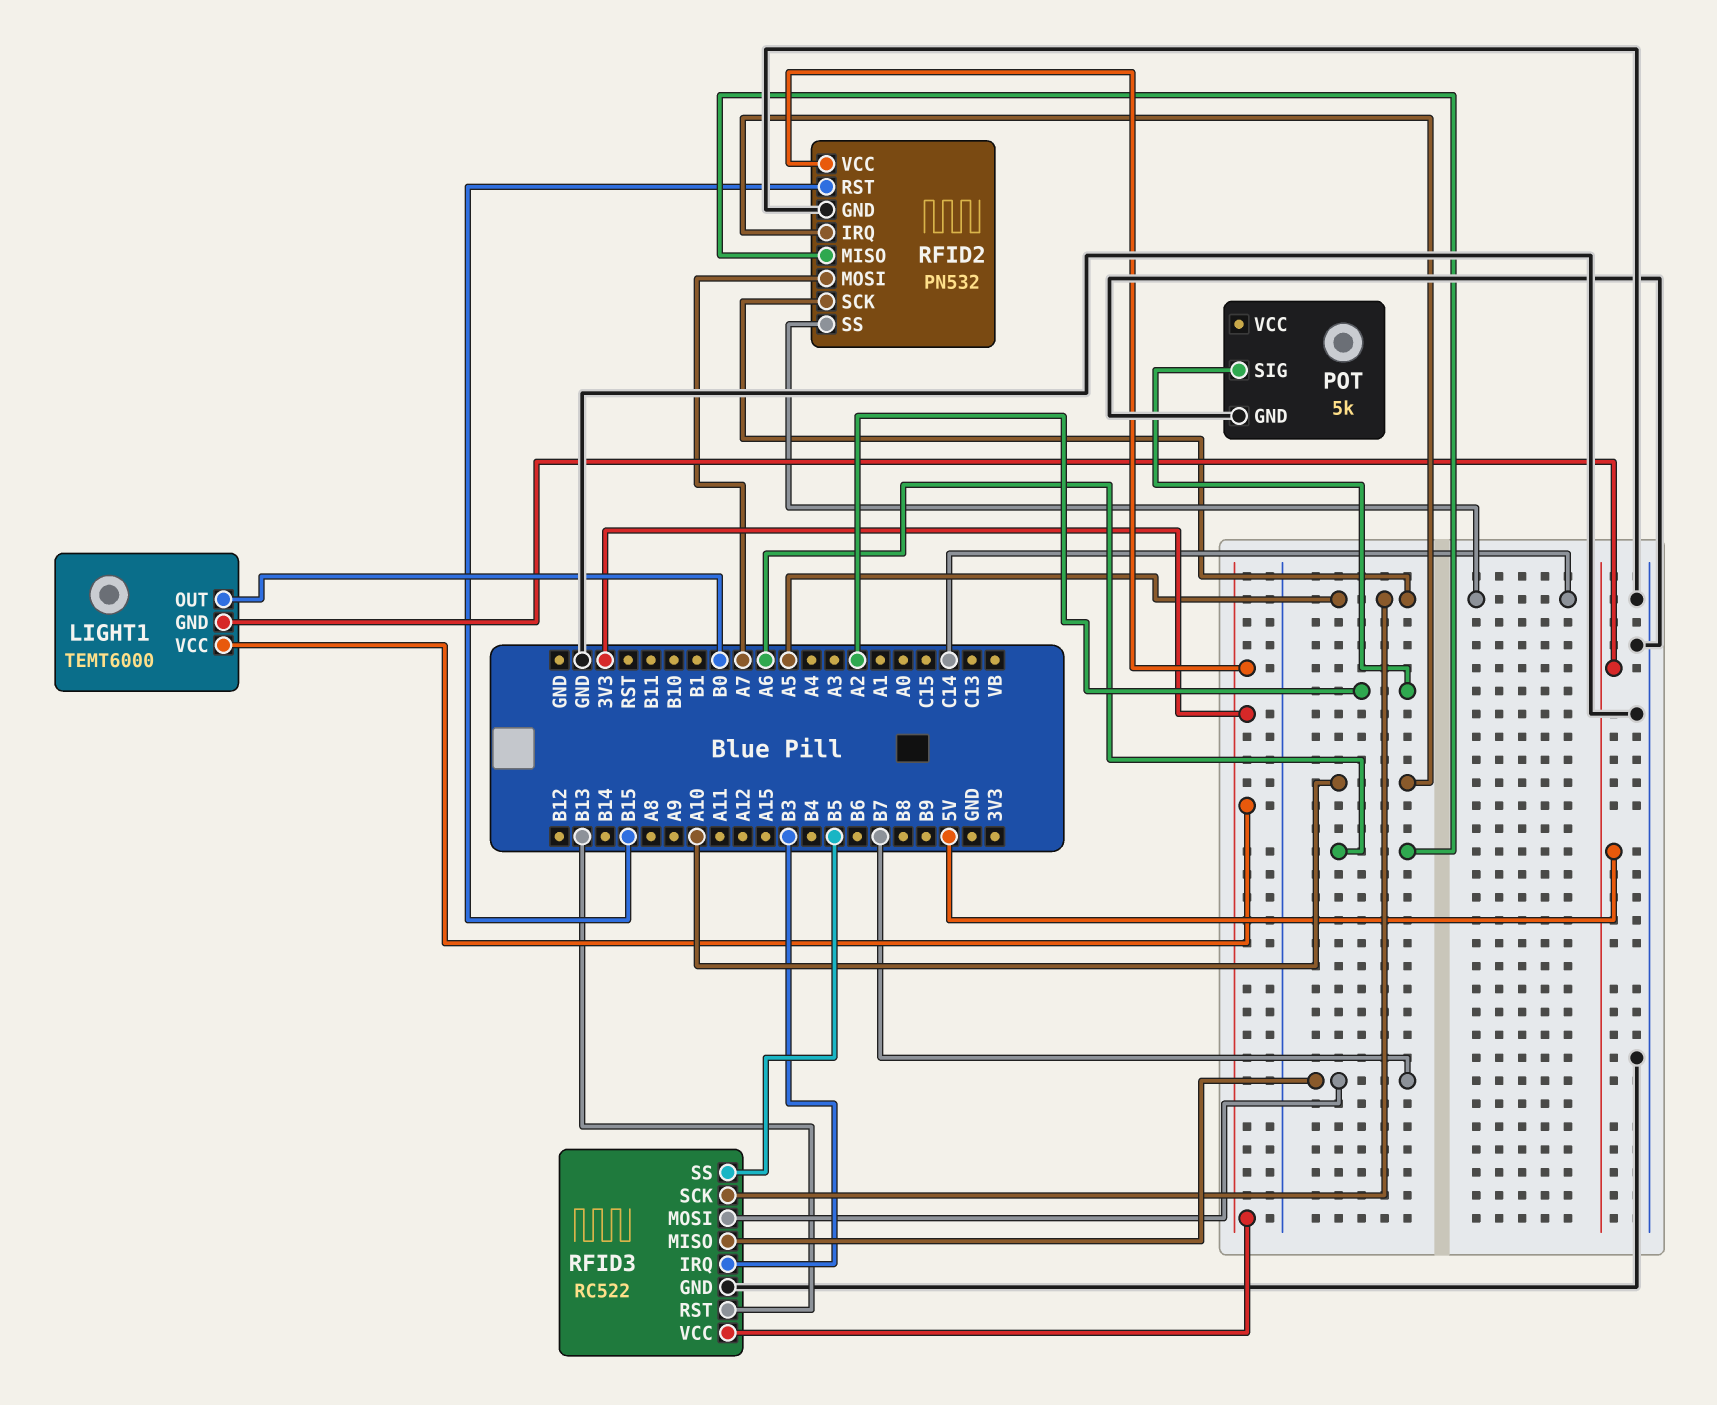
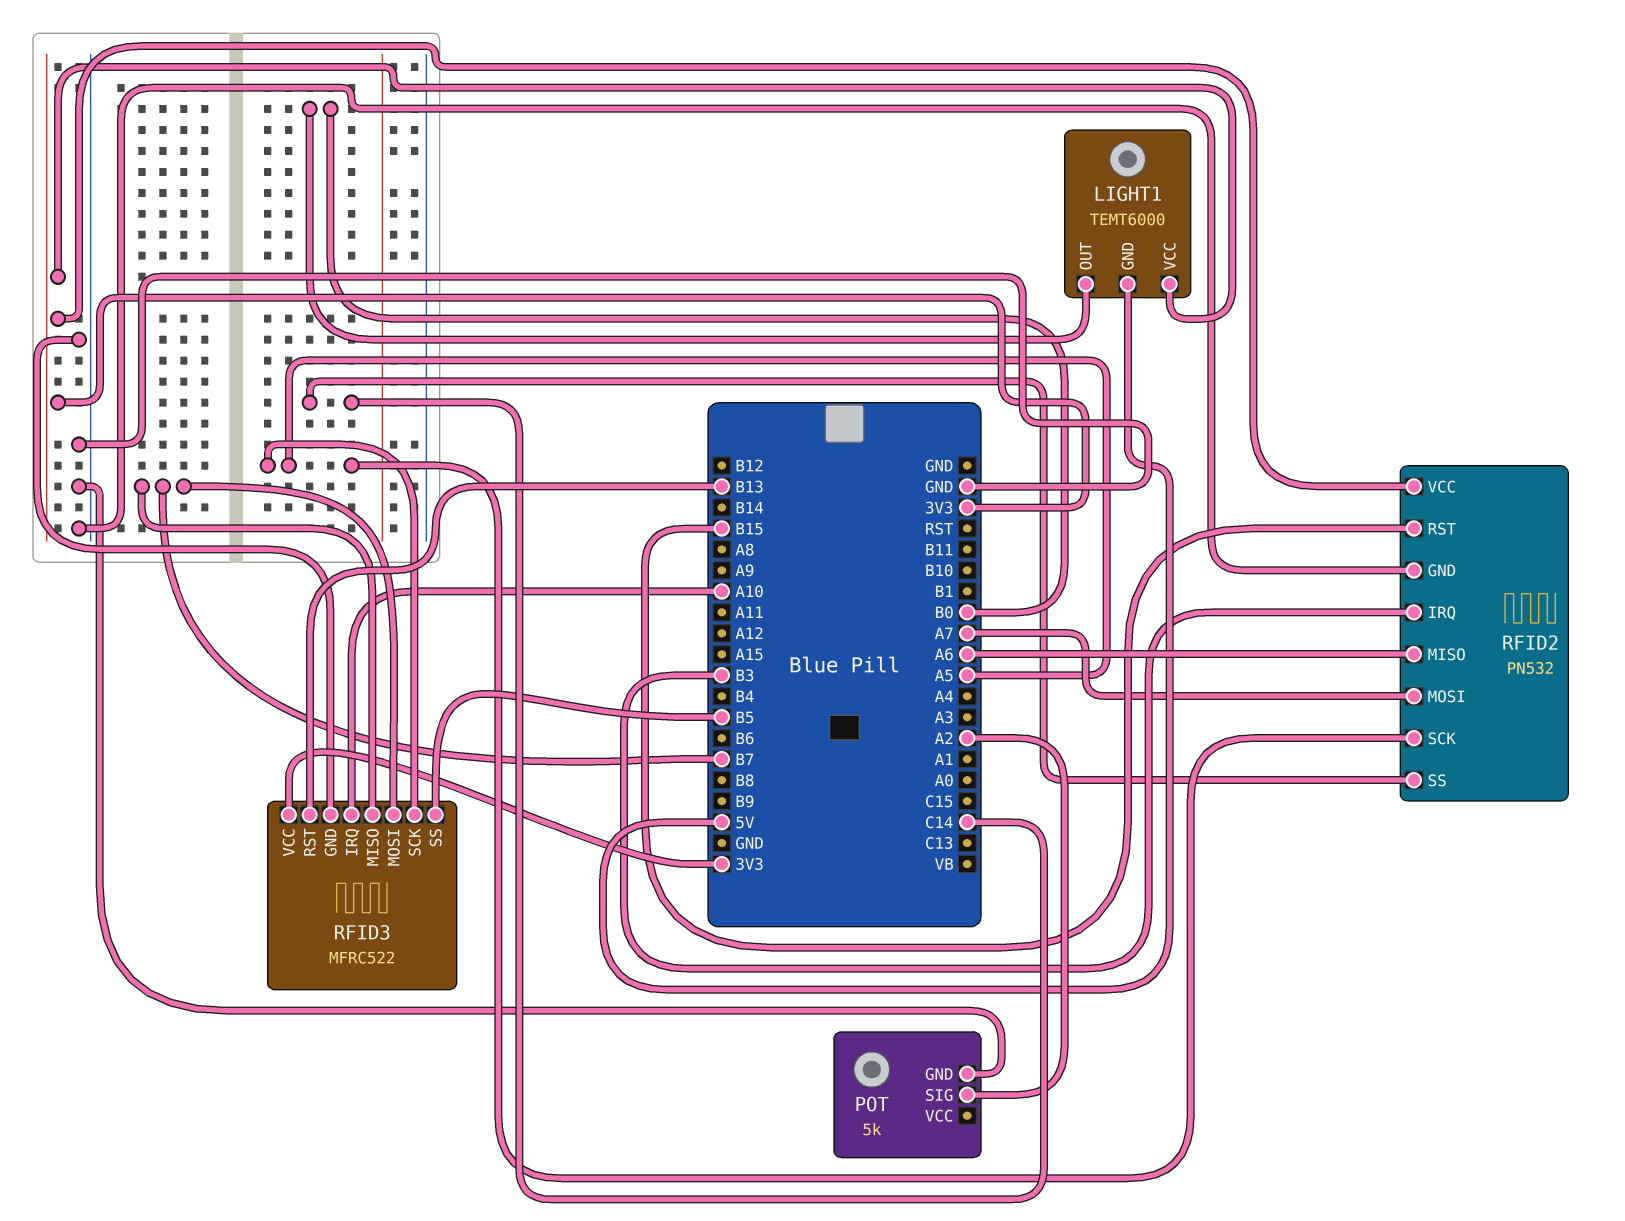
RFID2 pin IRQ: A10 -> B3
RFID3: RC522 -> MFRC522
RFID3 pin IRQ: B3 -> A10

